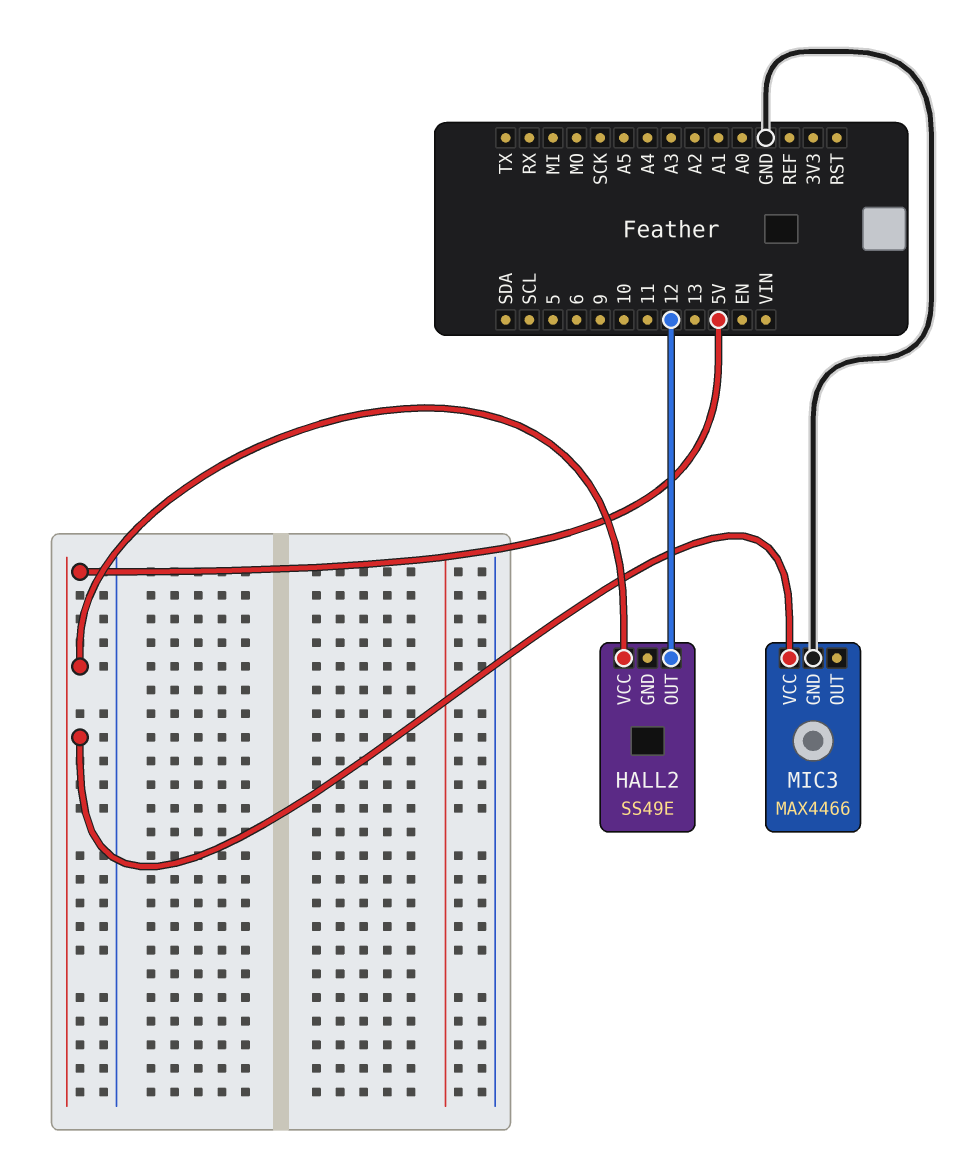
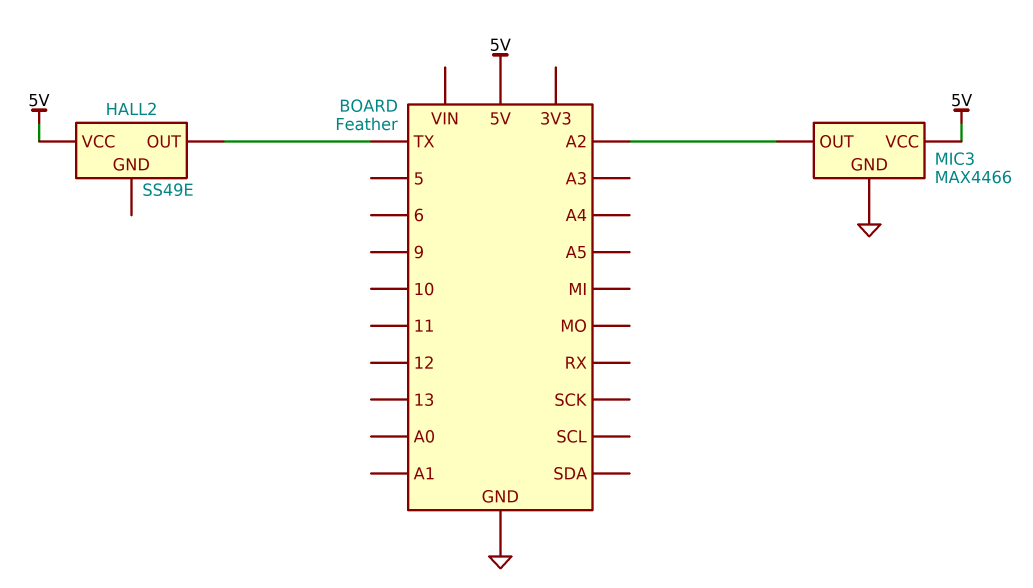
HALL2 pin OUT: 12 -> TX
MIC3 pin OUT: none -> A2

